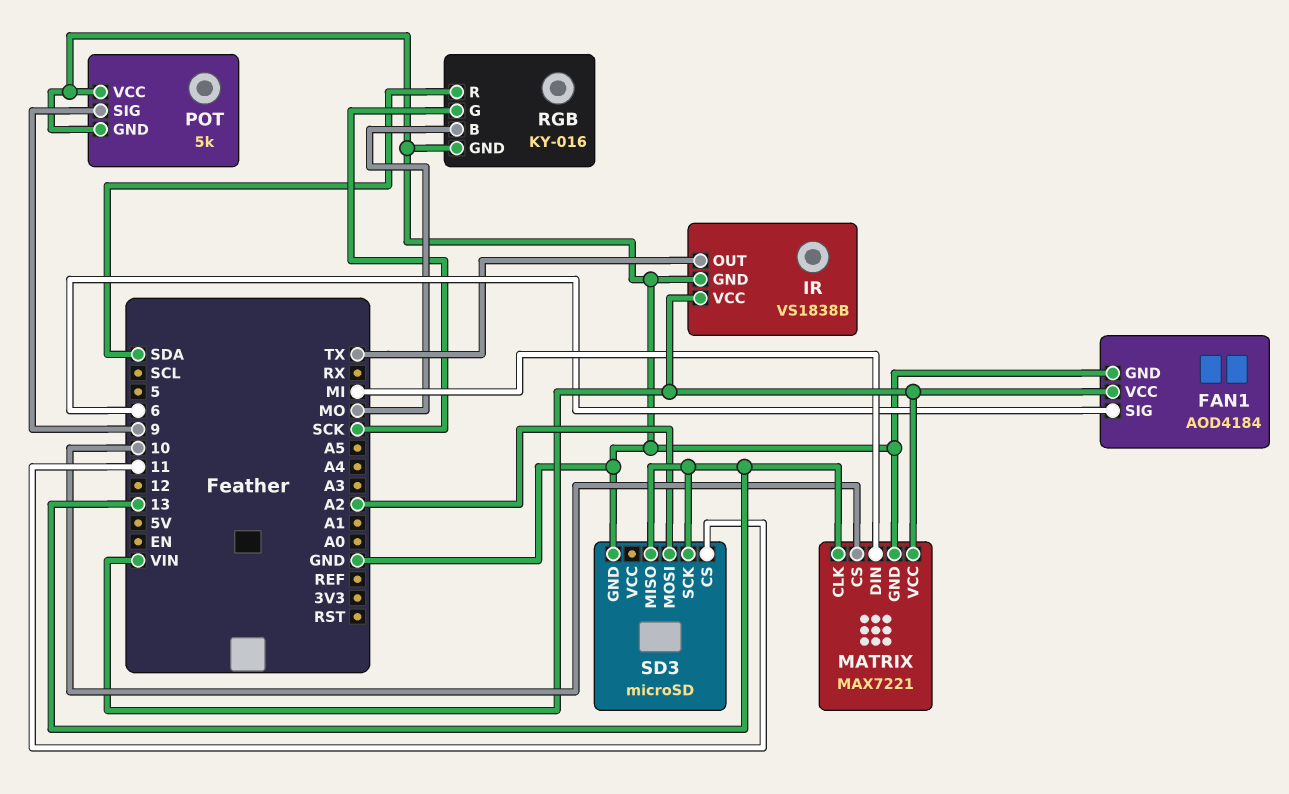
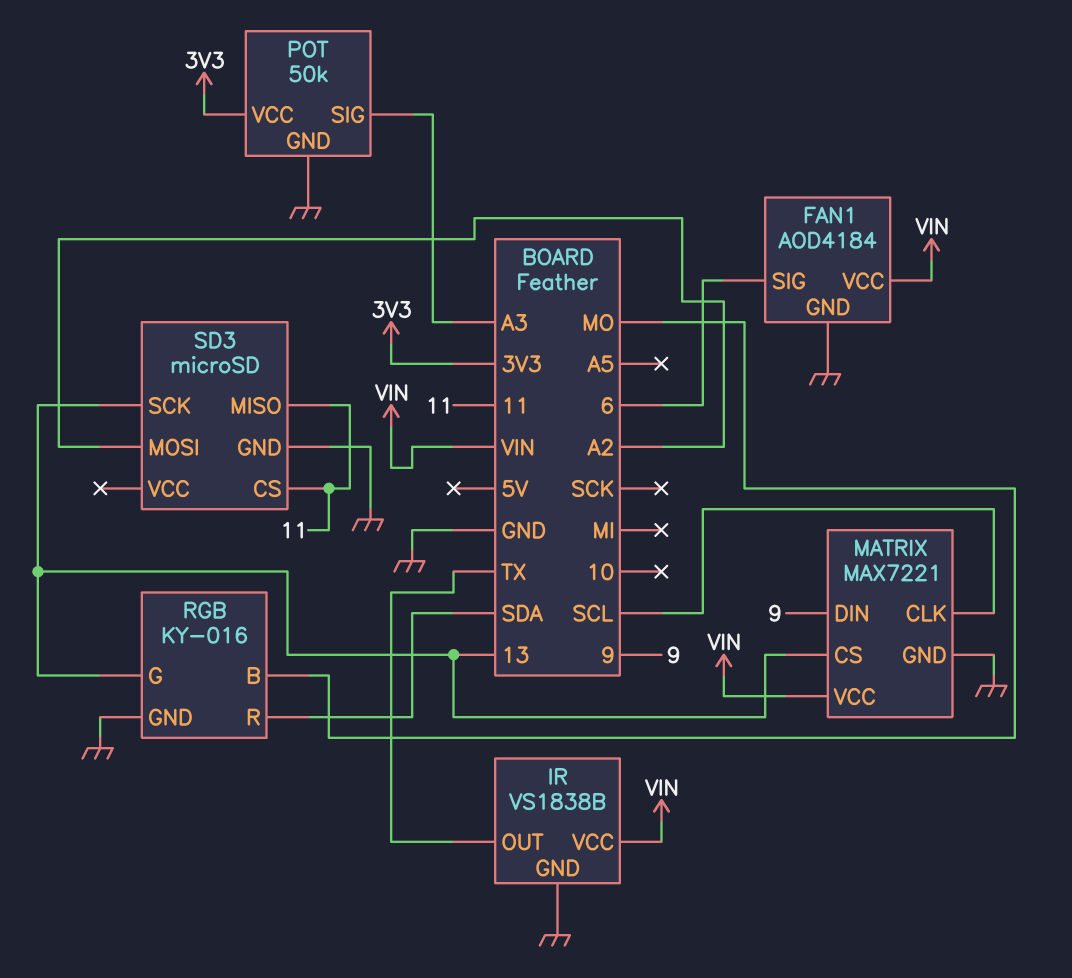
MATRIX pin CLK: 13 -> SCL
MATRIX pin CS: 10 -> 13
MATRIX pin DIN: MI -> 9
POT: 5k -> 50k
POT pin SIG: 9 -> A3
POT pin VCC: GND -> 3V3
RGB pin G: SCK -> 13
SD3 pin MISO: 13 -> 11

